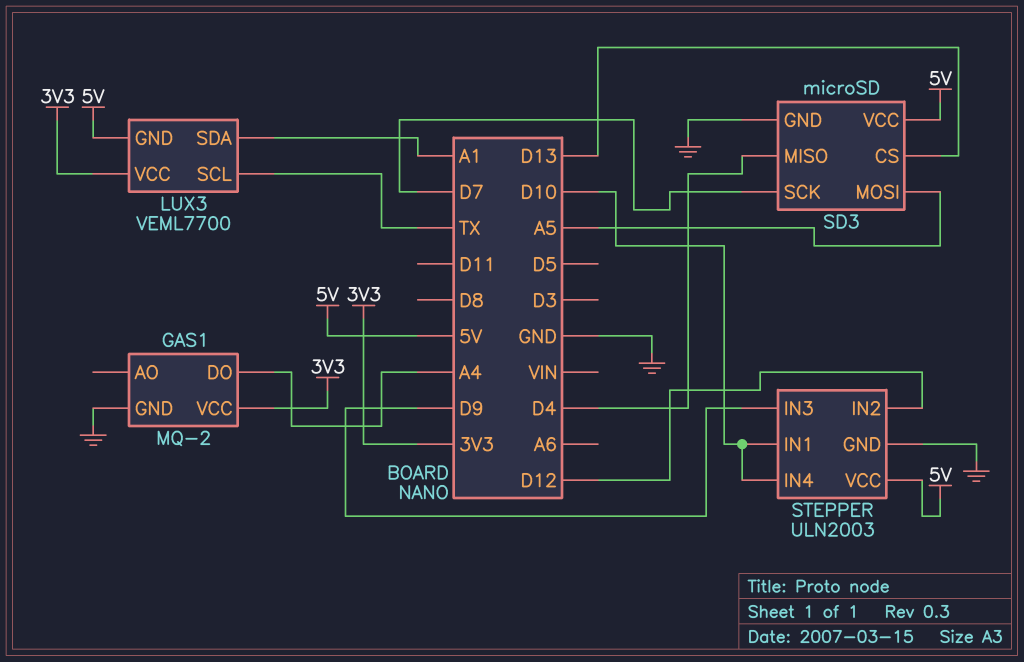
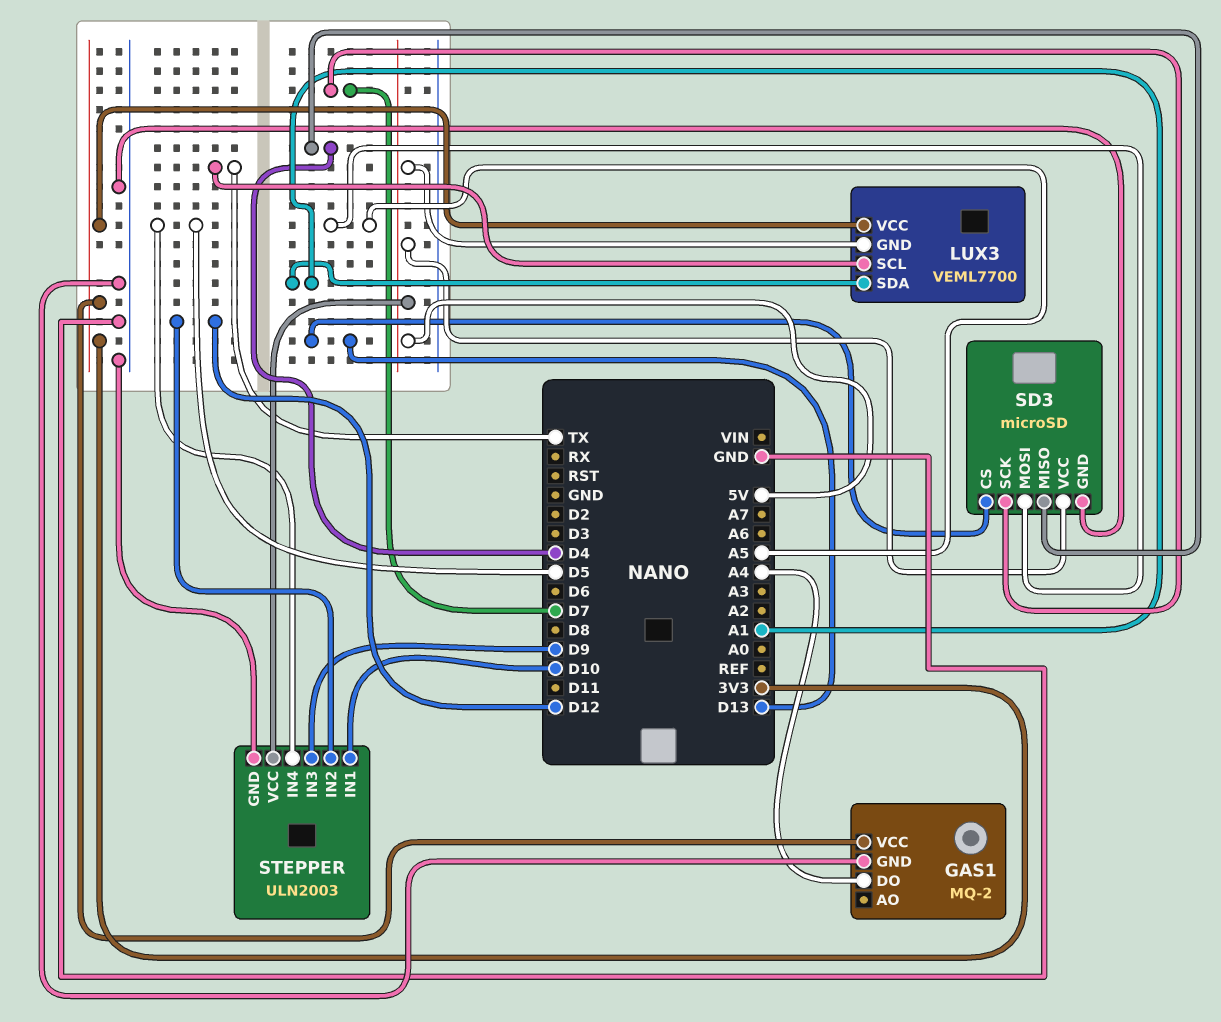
STEPPER pin IN4: D10 -> D5

